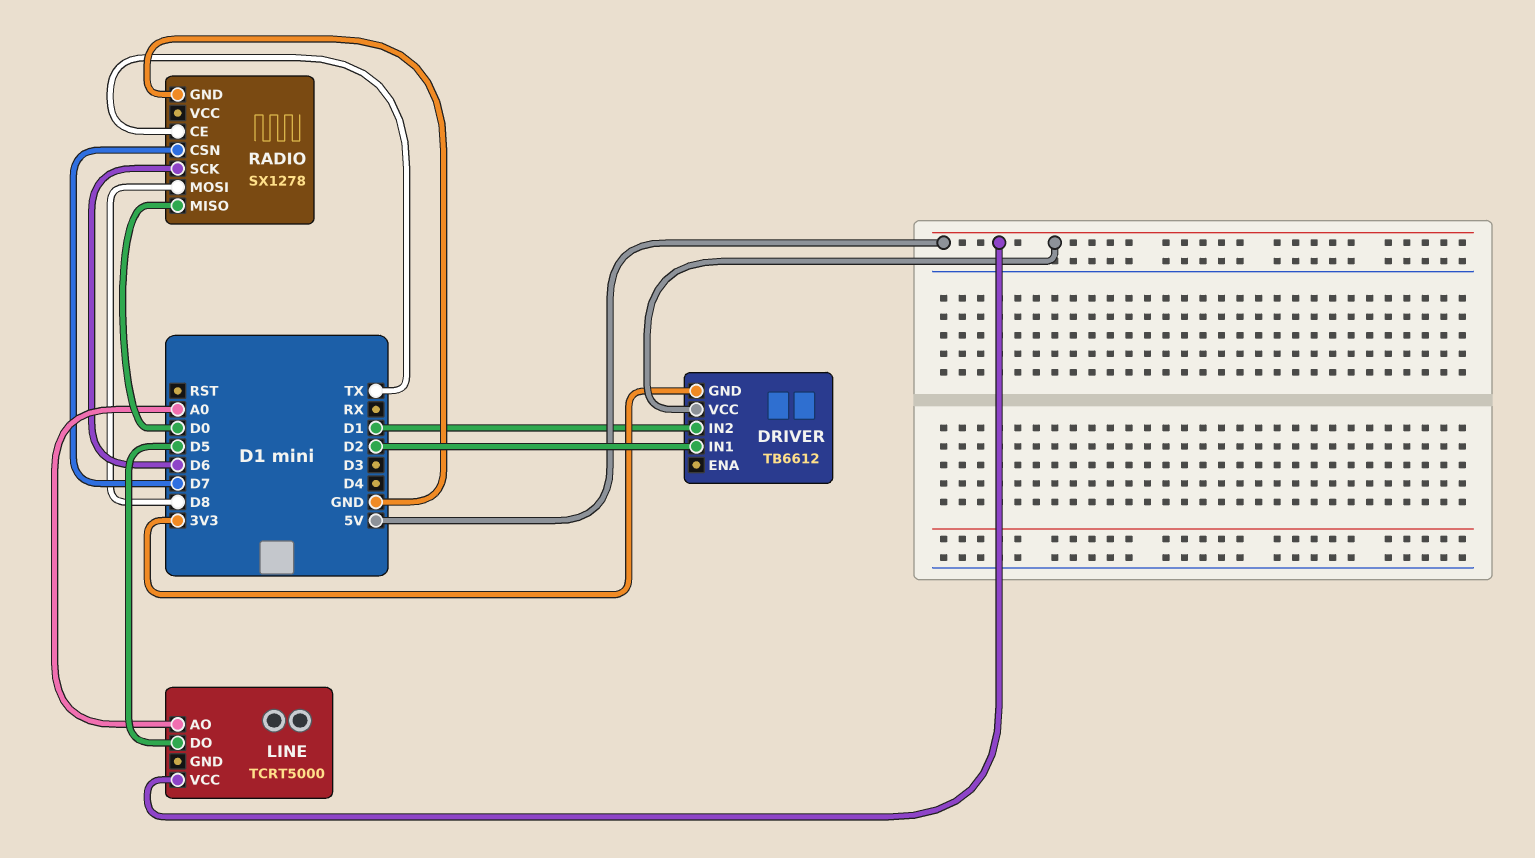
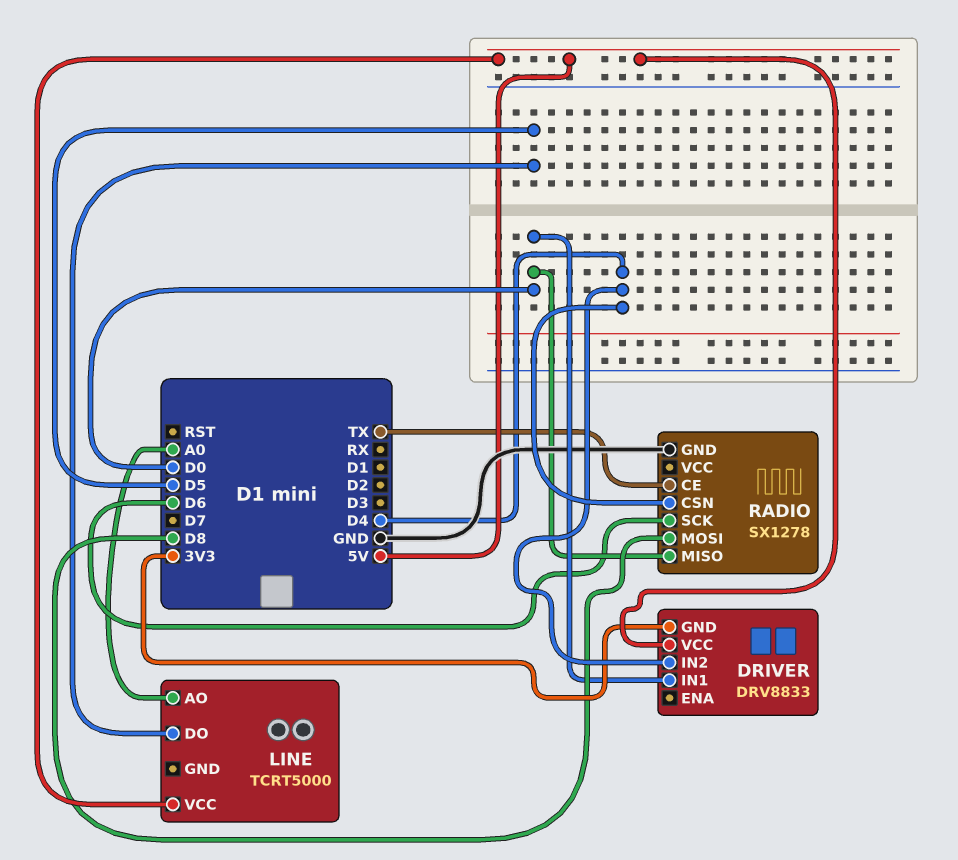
DRIVER: TB6612 -> DRV8833
DRIVER pin IN1: D2 -> D0
DRIVER pin IN2: D1 -> D4
RADIO pin CSN: D7 -> D4

